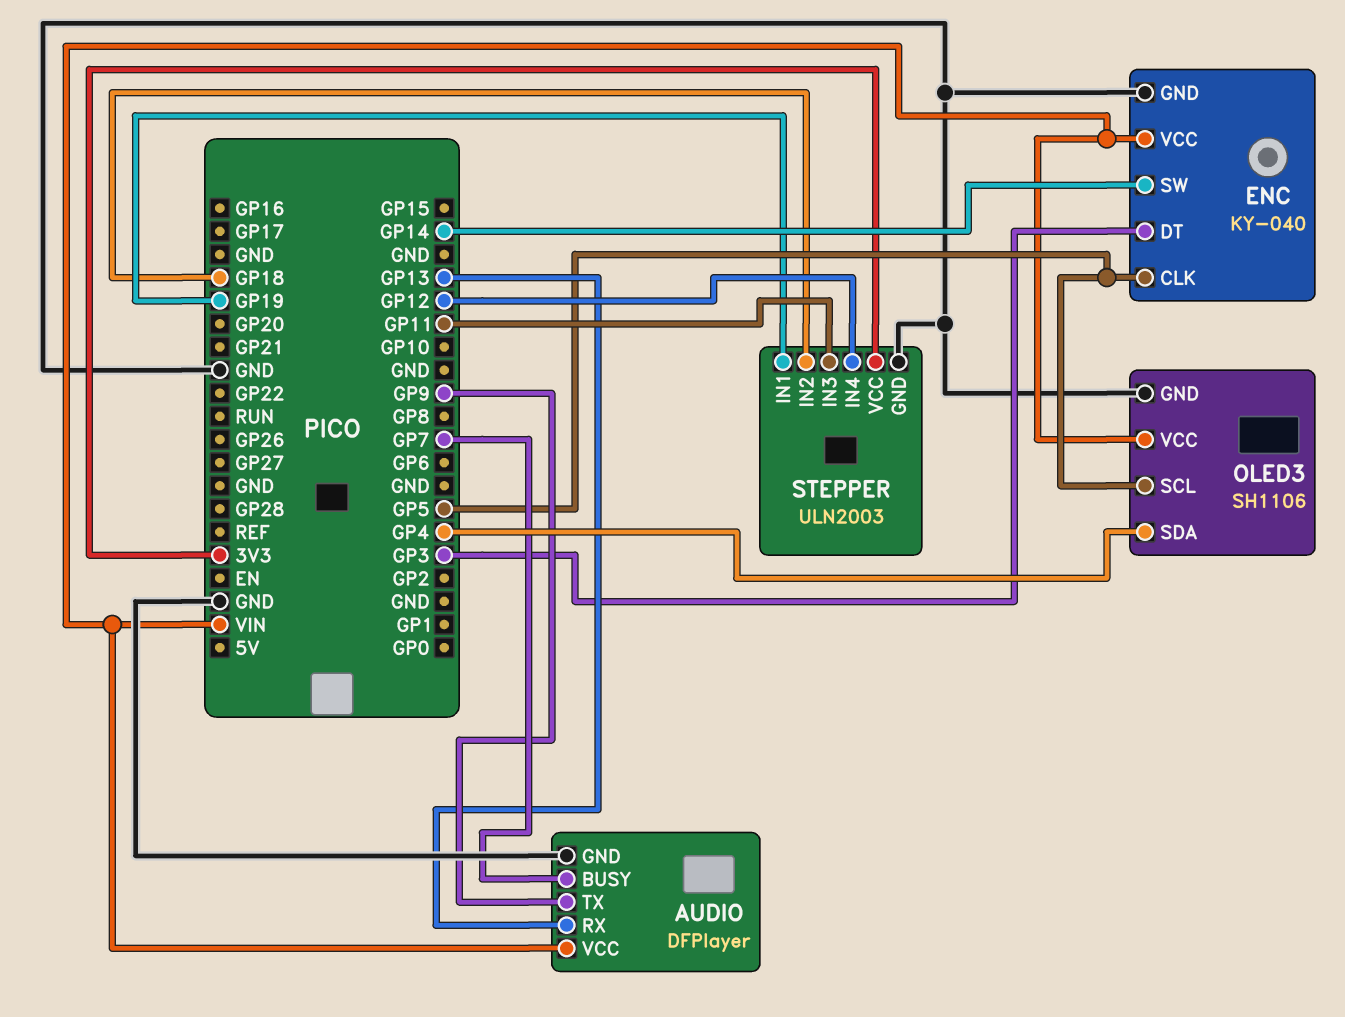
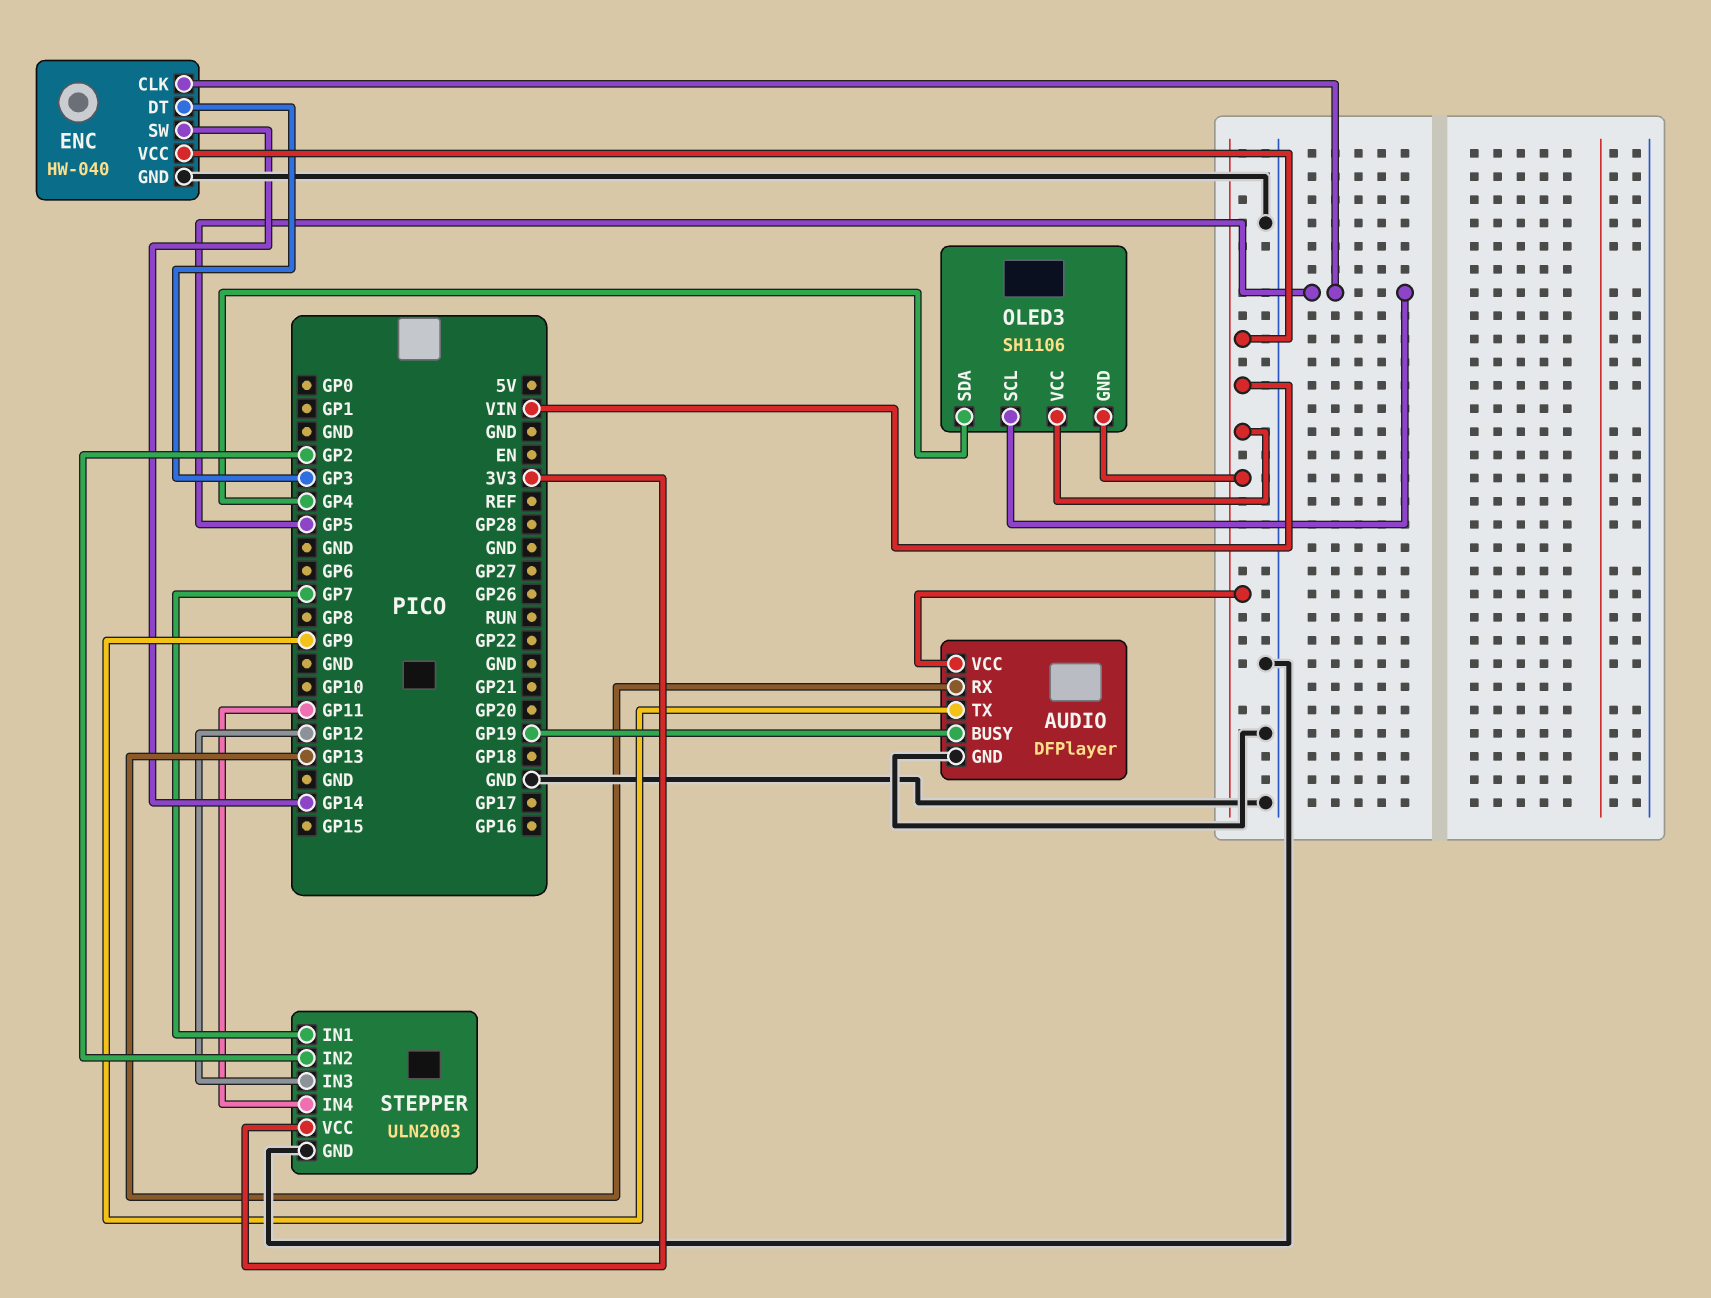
AUDIO pin BUSY: GP7 -> GP19
ENC: KY-040 -> HW-040
OLED3 pin GND: GND -> VIN
STEPPER pin IN1: GP19 -> GP7
STEPPER pin IN2: GP18 -> GP2
STEPPER pin IN3: GP11 -> GP12
STEPPER pin IN4: GP12 -> GP11

